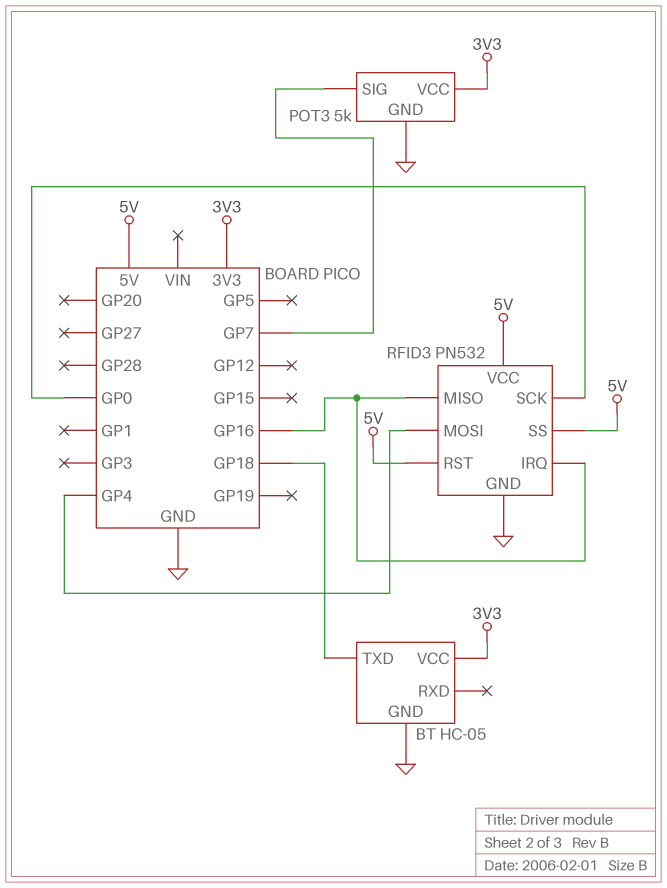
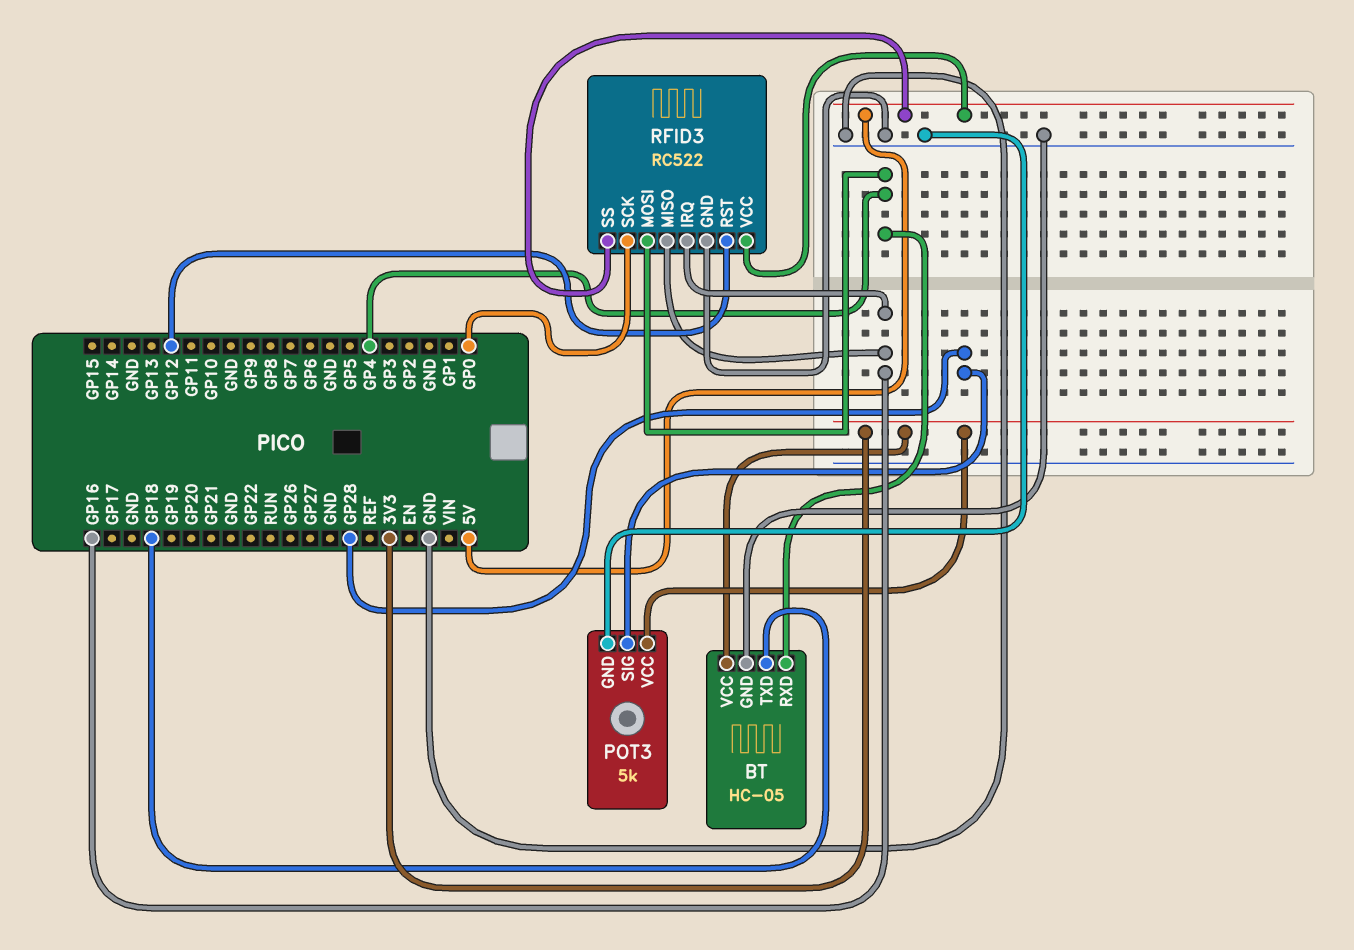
BT pin RXD: none -> GP4
POT3 pin SIG: GP7 -> GP28
RFID3: PN532 -> RC522
RFID3 pin RST: 5V -> GP12

